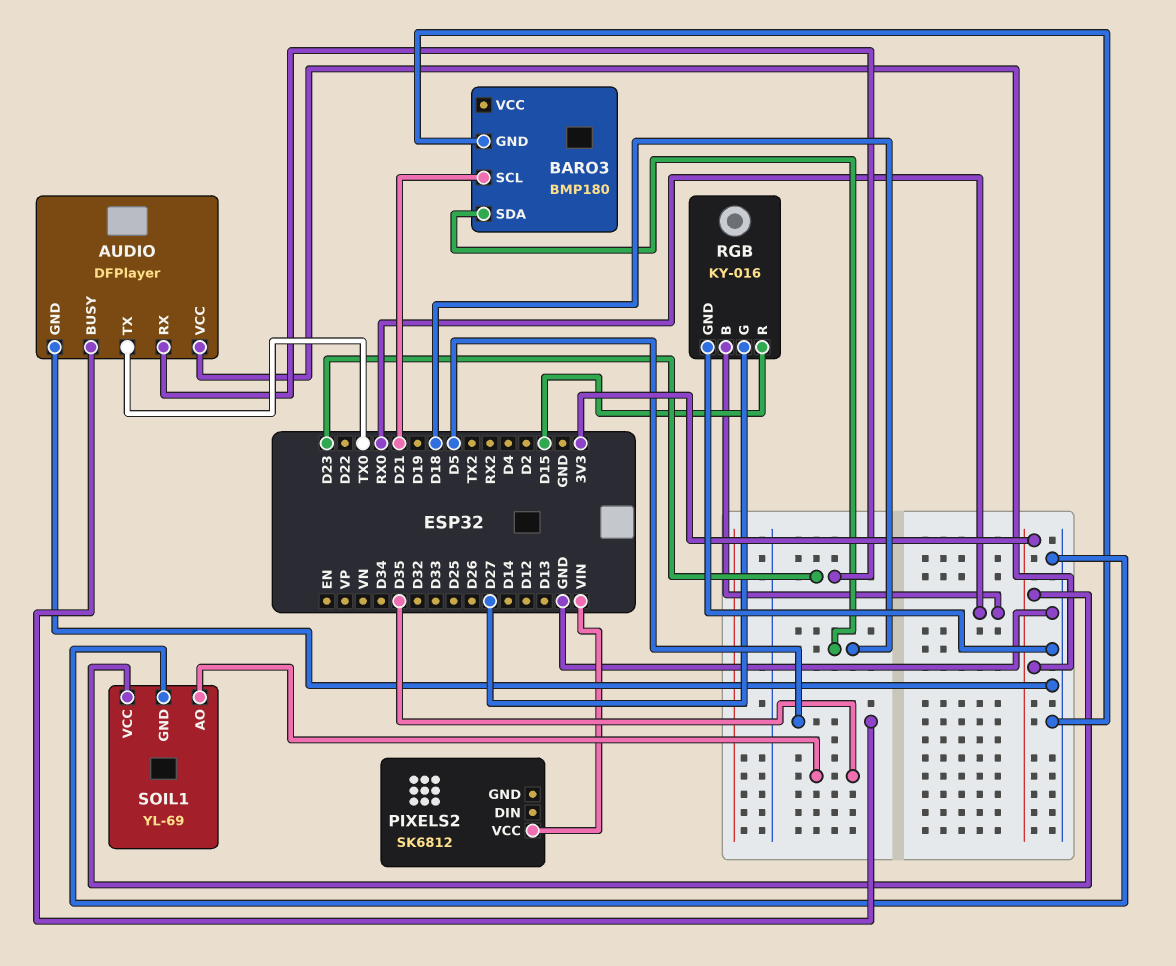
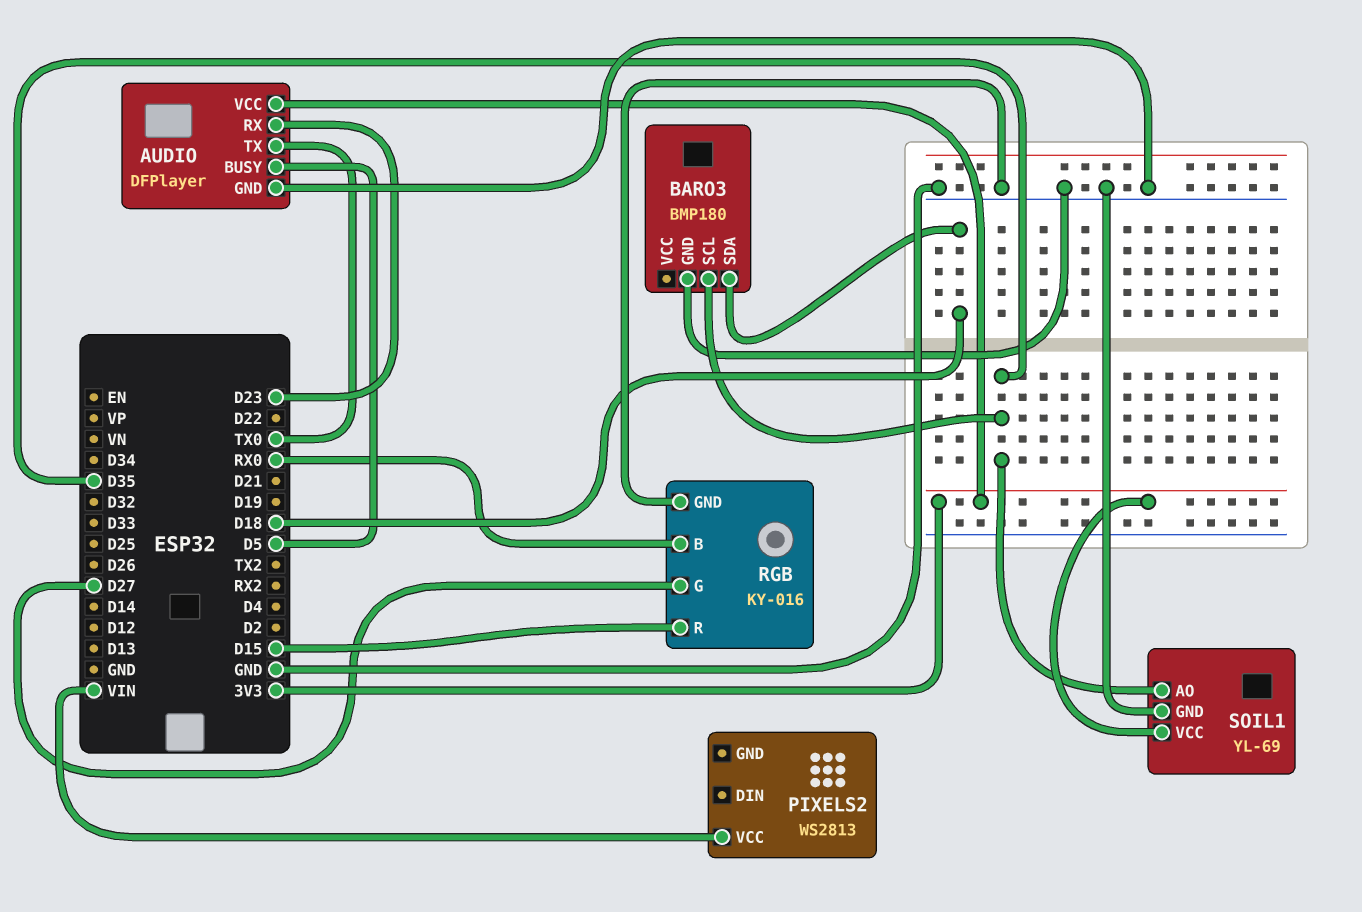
BARO3 pin SCL: D21 -> D35
PIXELS2: SK6812 -> WS2813

